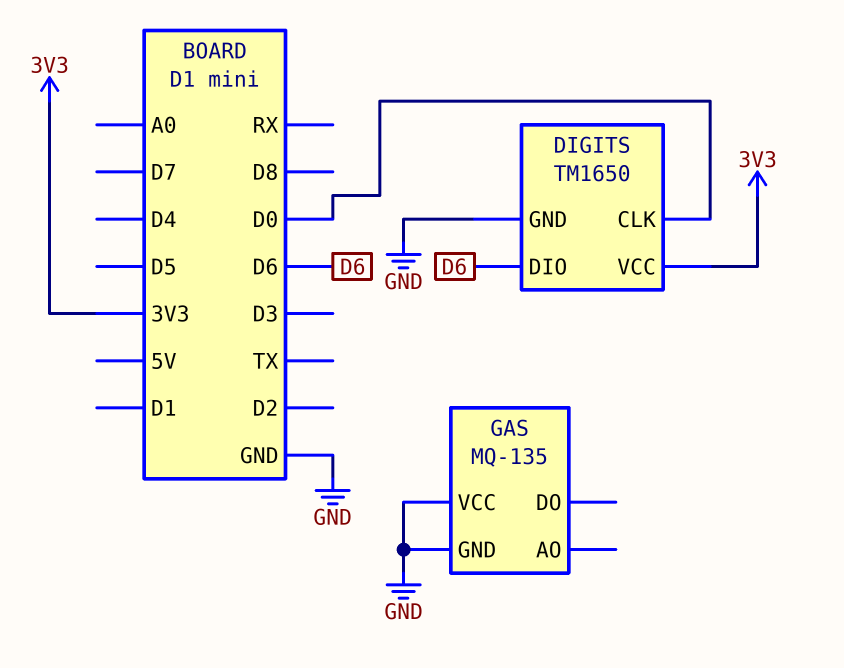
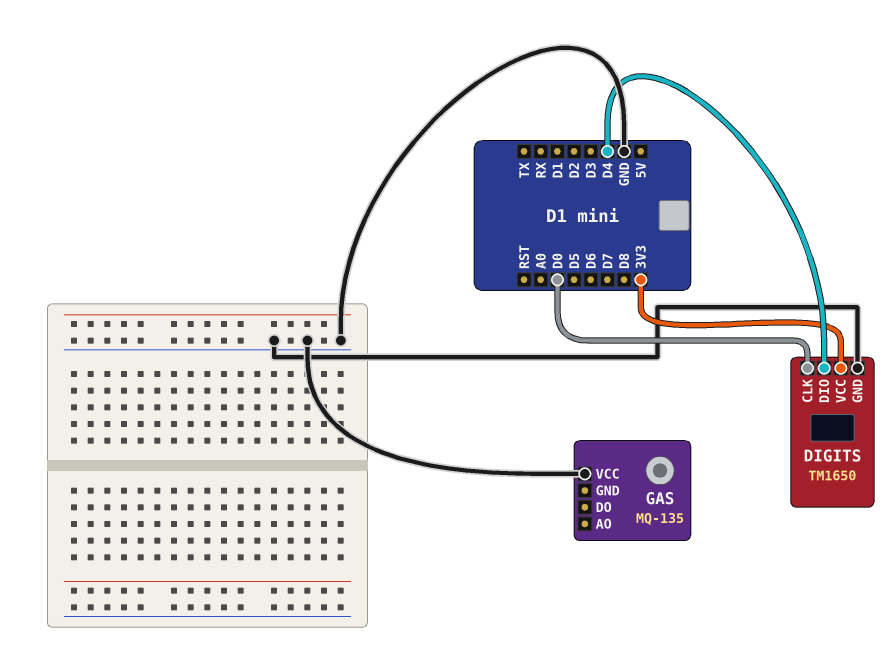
DIGITS pin DIO: D6 -> D4
GAS pin GND: GND -> none

